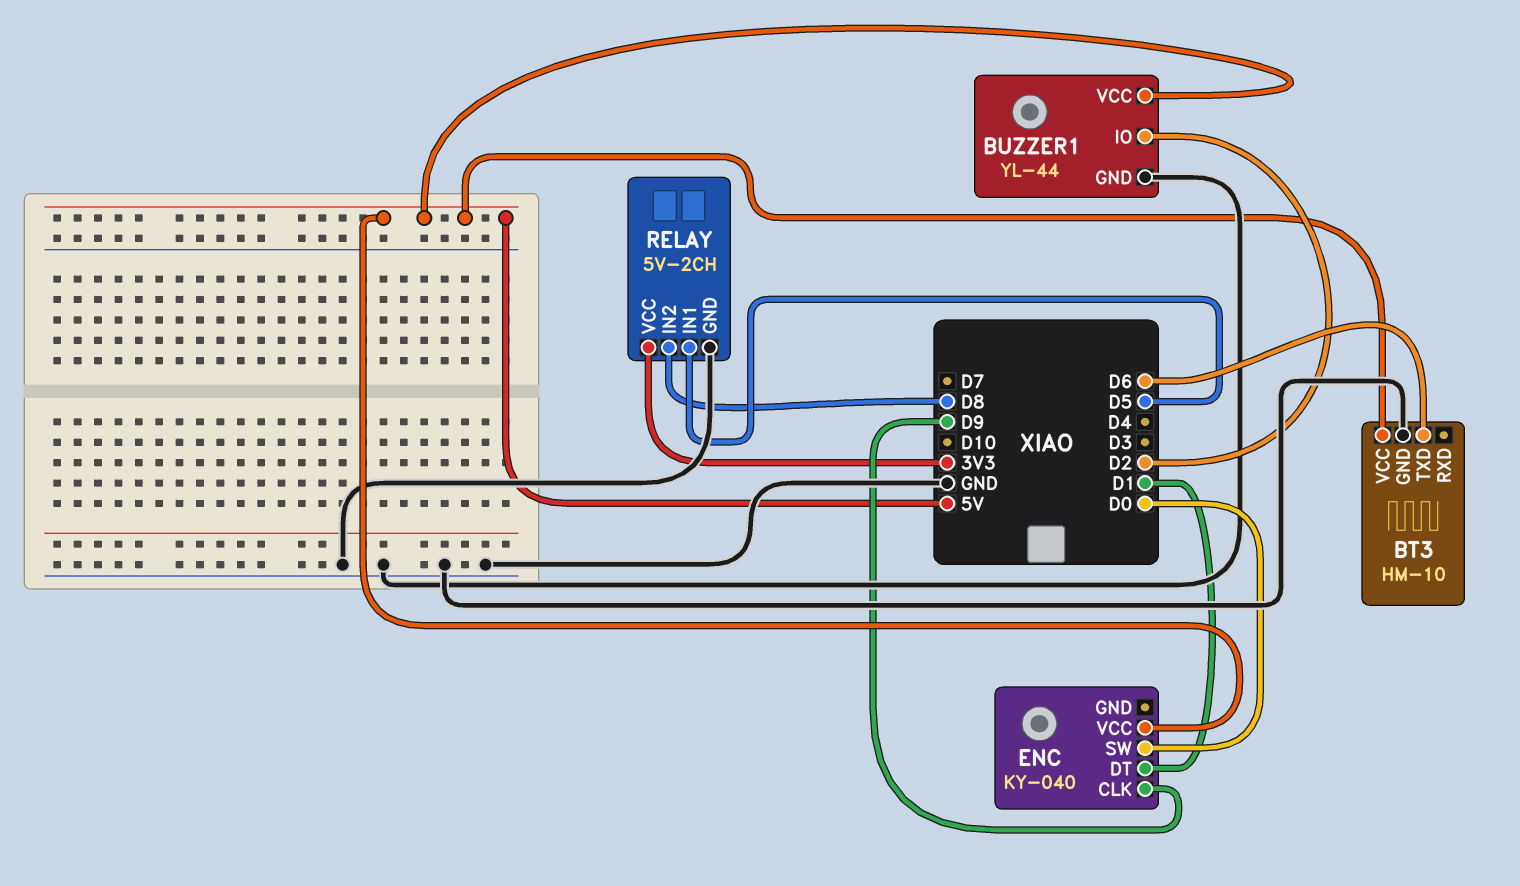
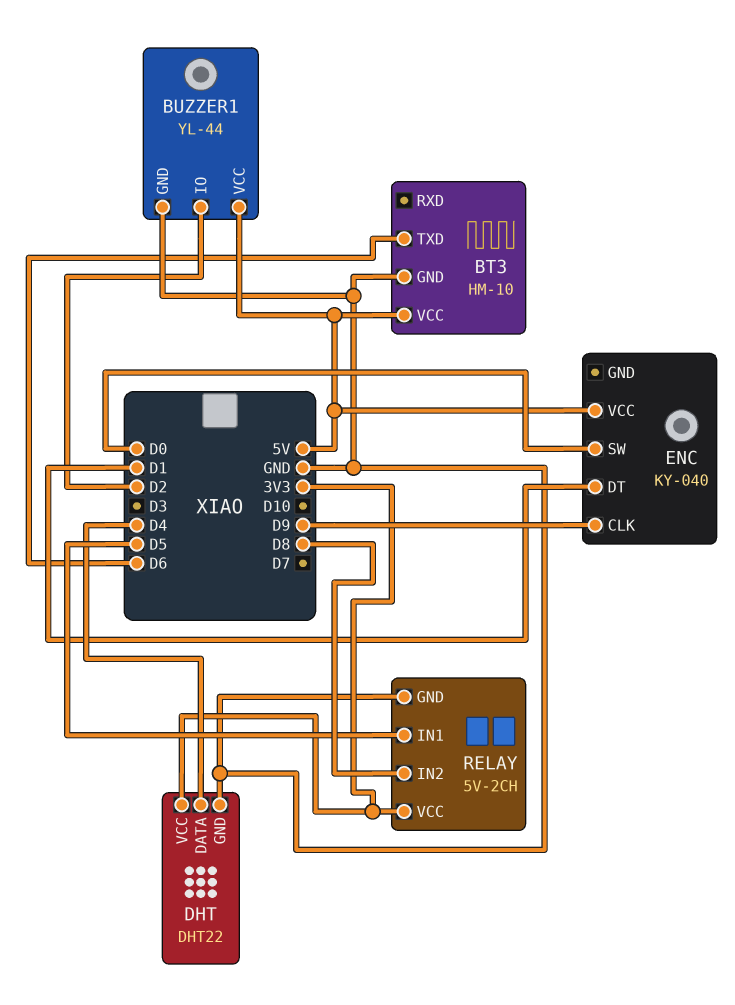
DHT: none -> DHT22
DHT pin DATA: none -> D4
DHT pin GND: none -> GND
DHT pin VCC: none -> 3V3

